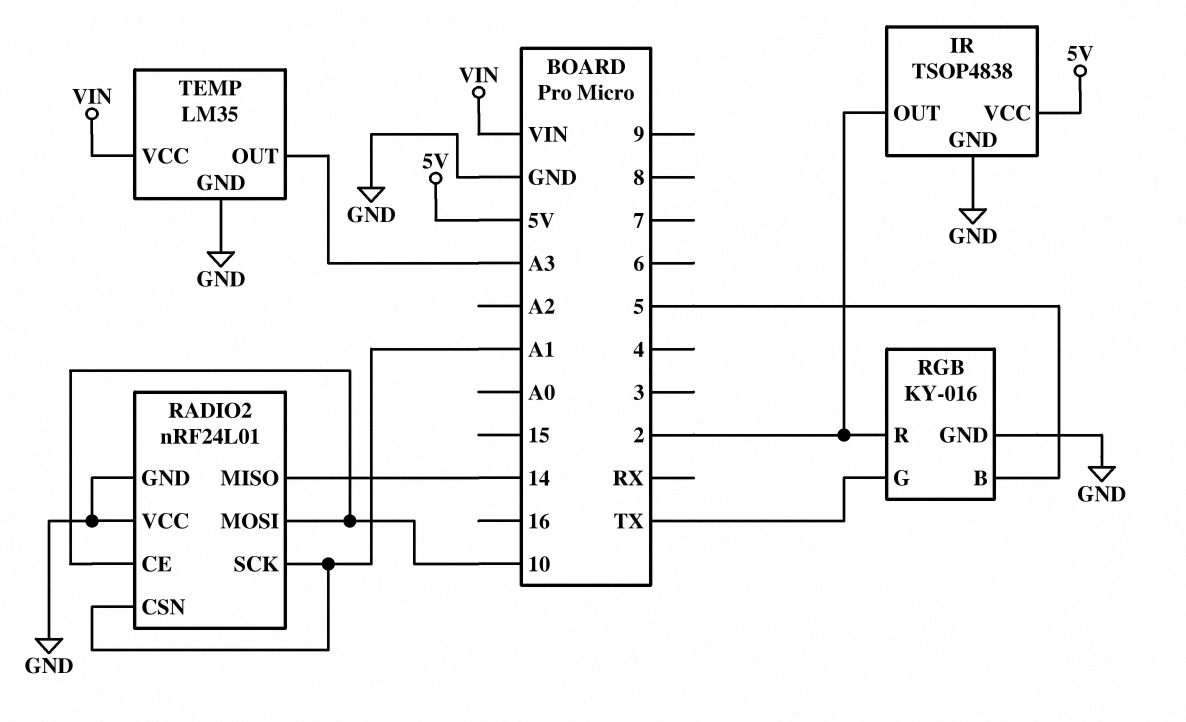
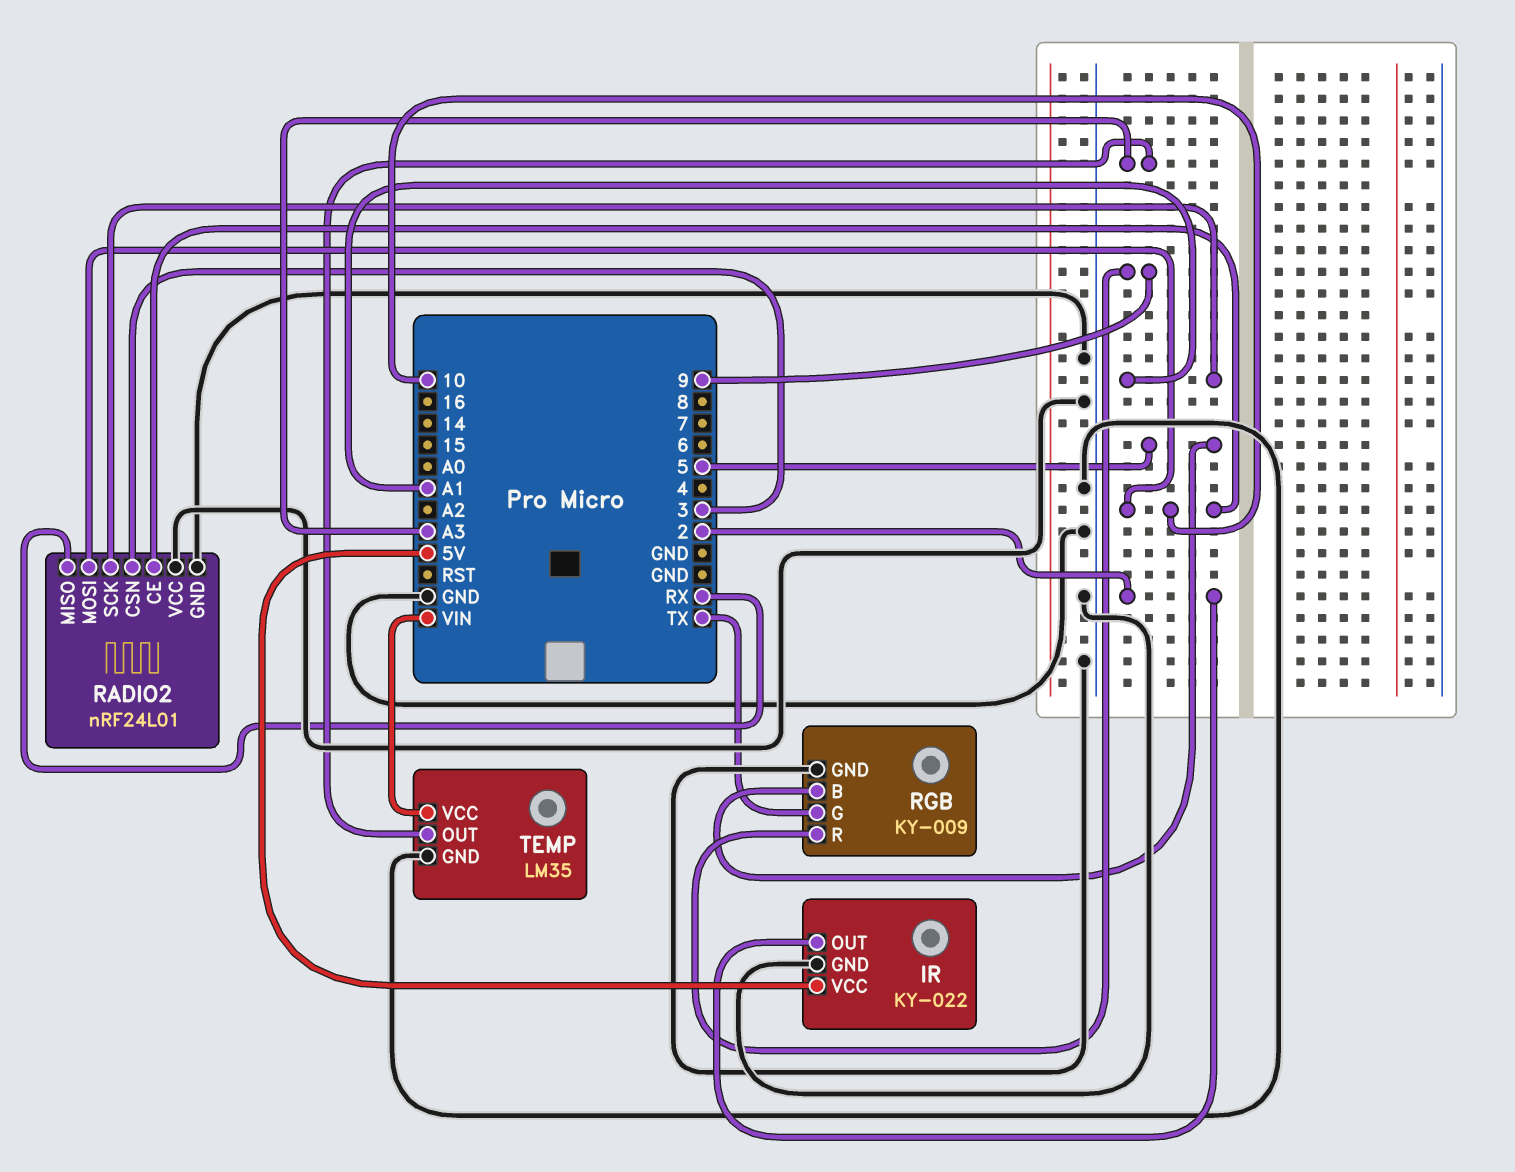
IR: TSOP4838 -> KY-022
RADIO2 pin CSN: A1 -> 3
RADIO2 pin MISO: 14 -> RX
RGB: KY-016 -> KY-009
RGB pin R: 2 -> 9

